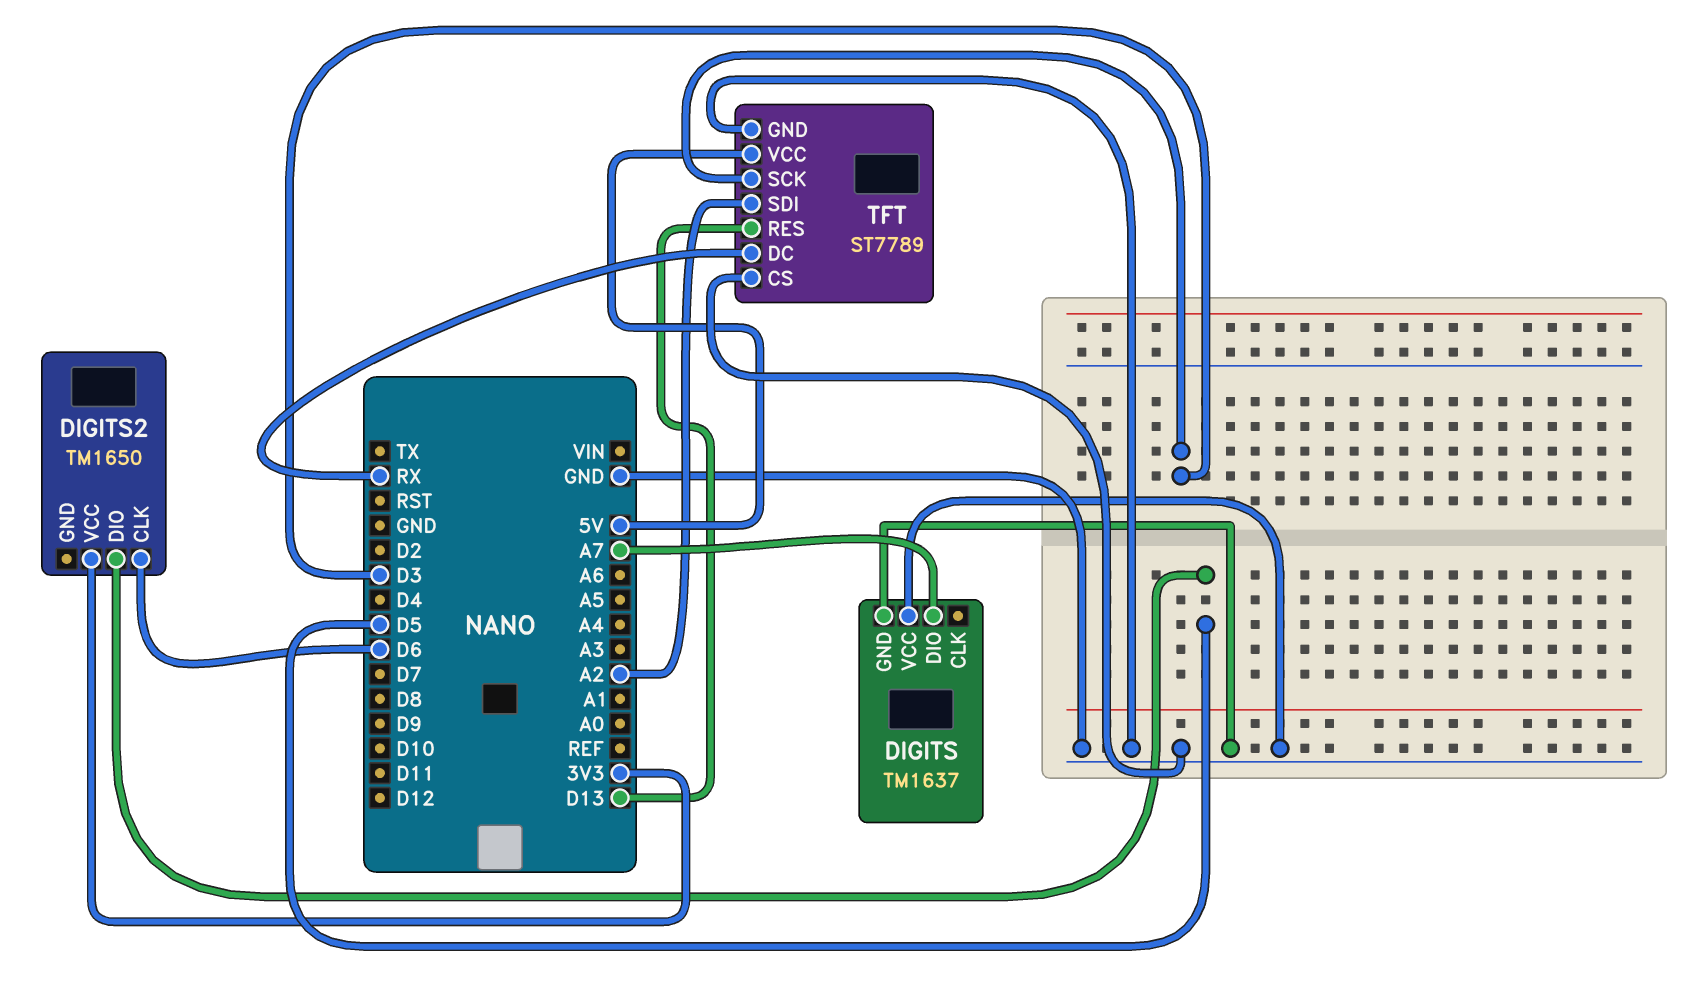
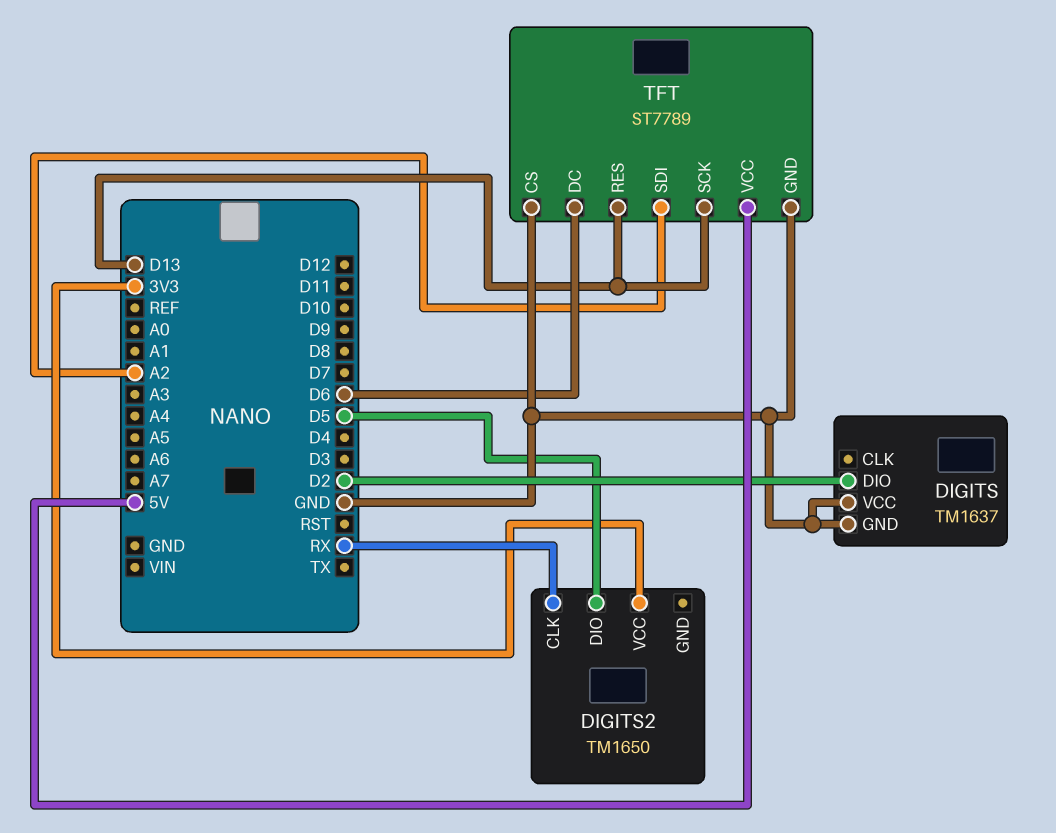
DIGITS pin DIO: A7 -> D2
DIGITS2 pin CLK: D6 -> RX
TFT pin DC: RX -> D6
TFT pin SCK: D3 -> D13

